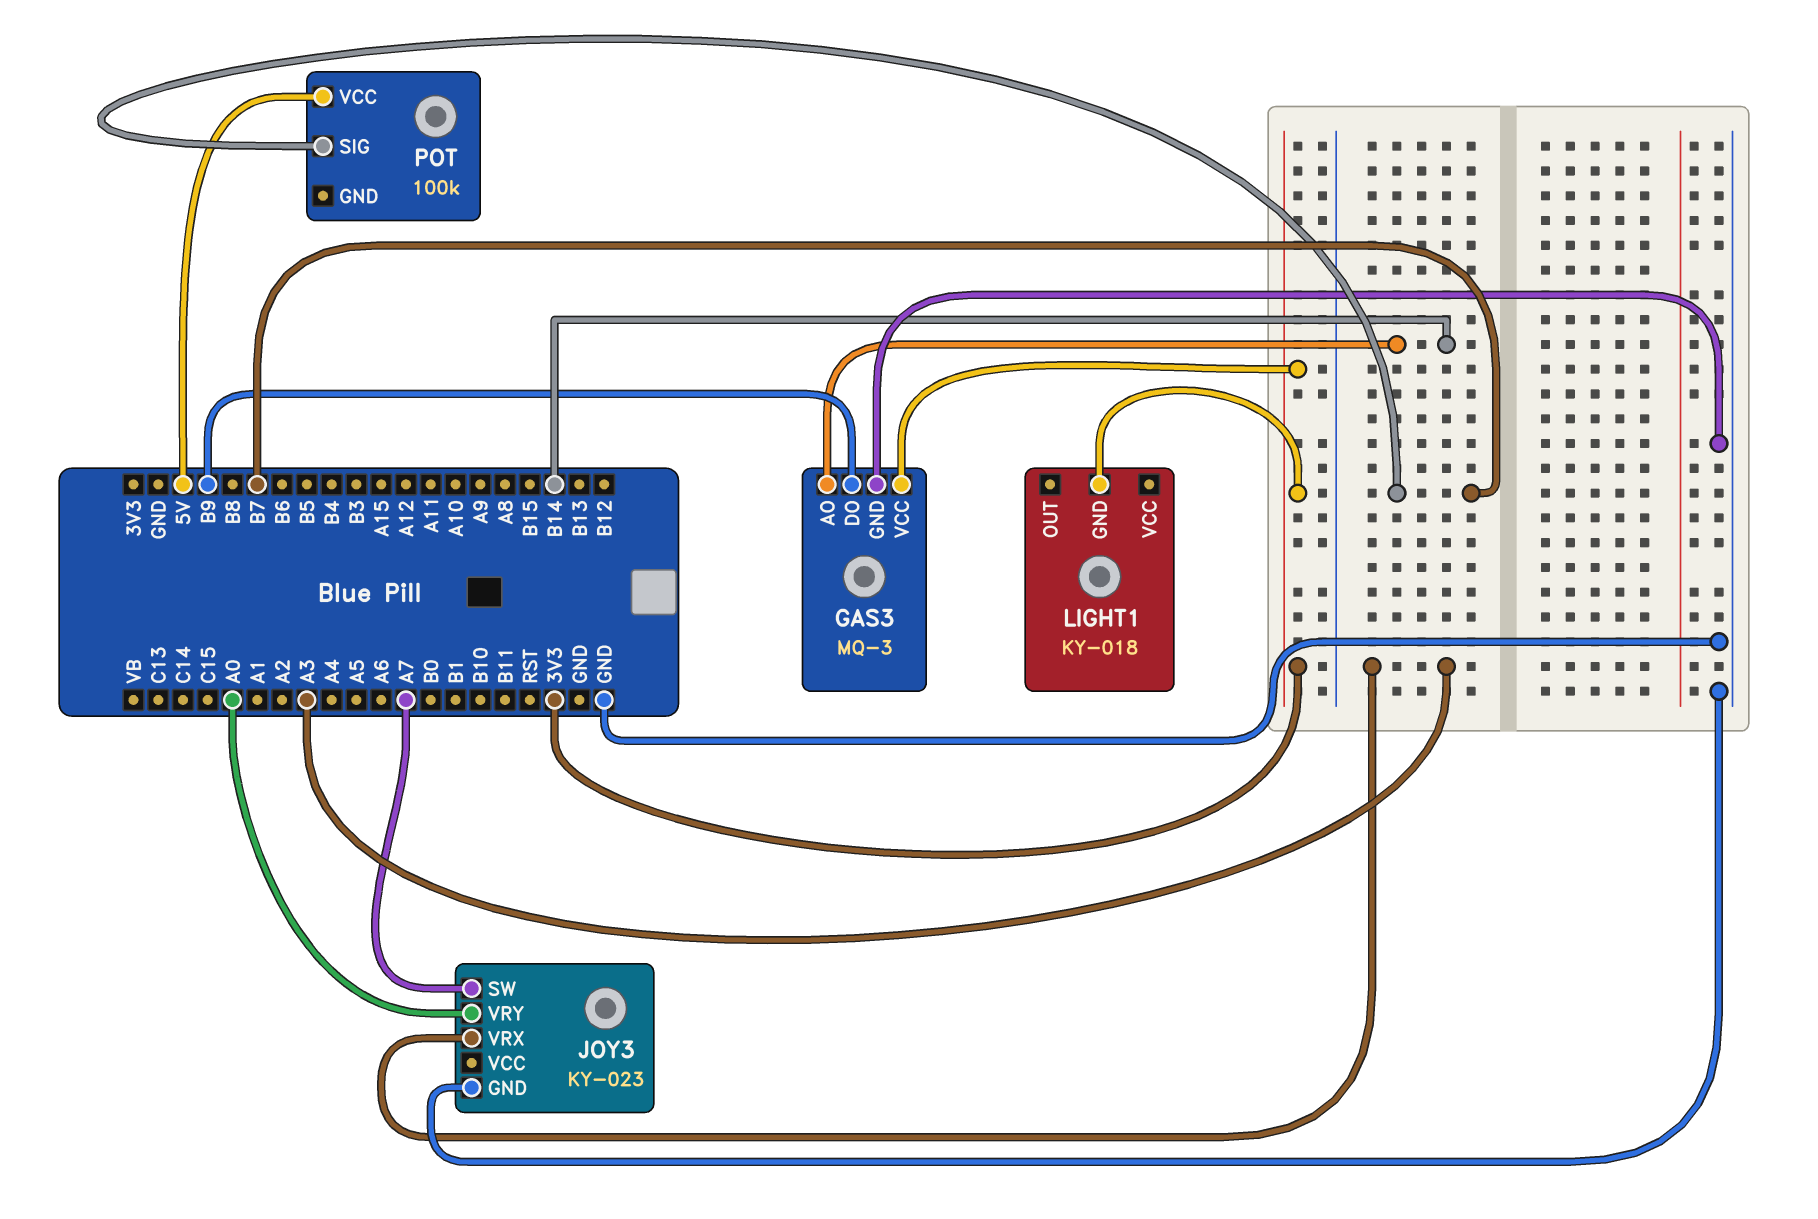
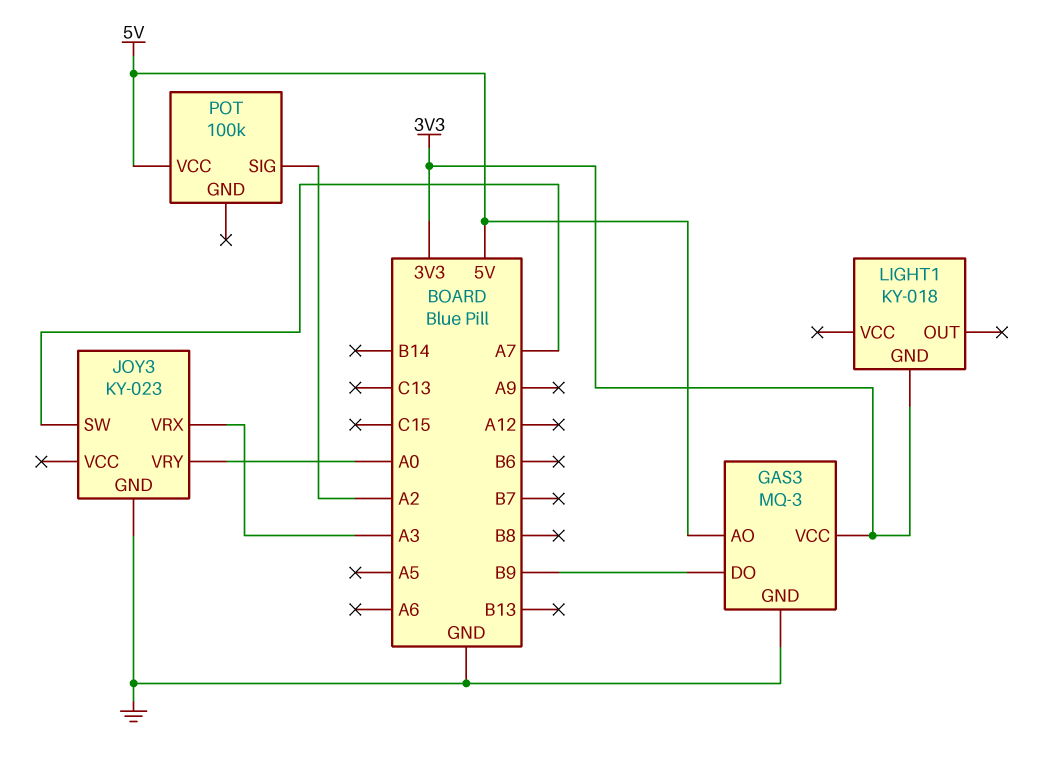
GAS3 pin AO: B14 -> 5V
POT pin SIG: B7 -> A2

